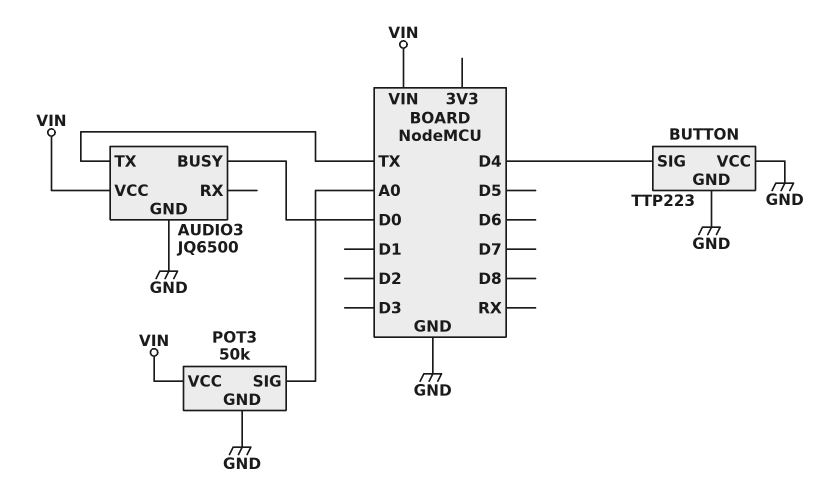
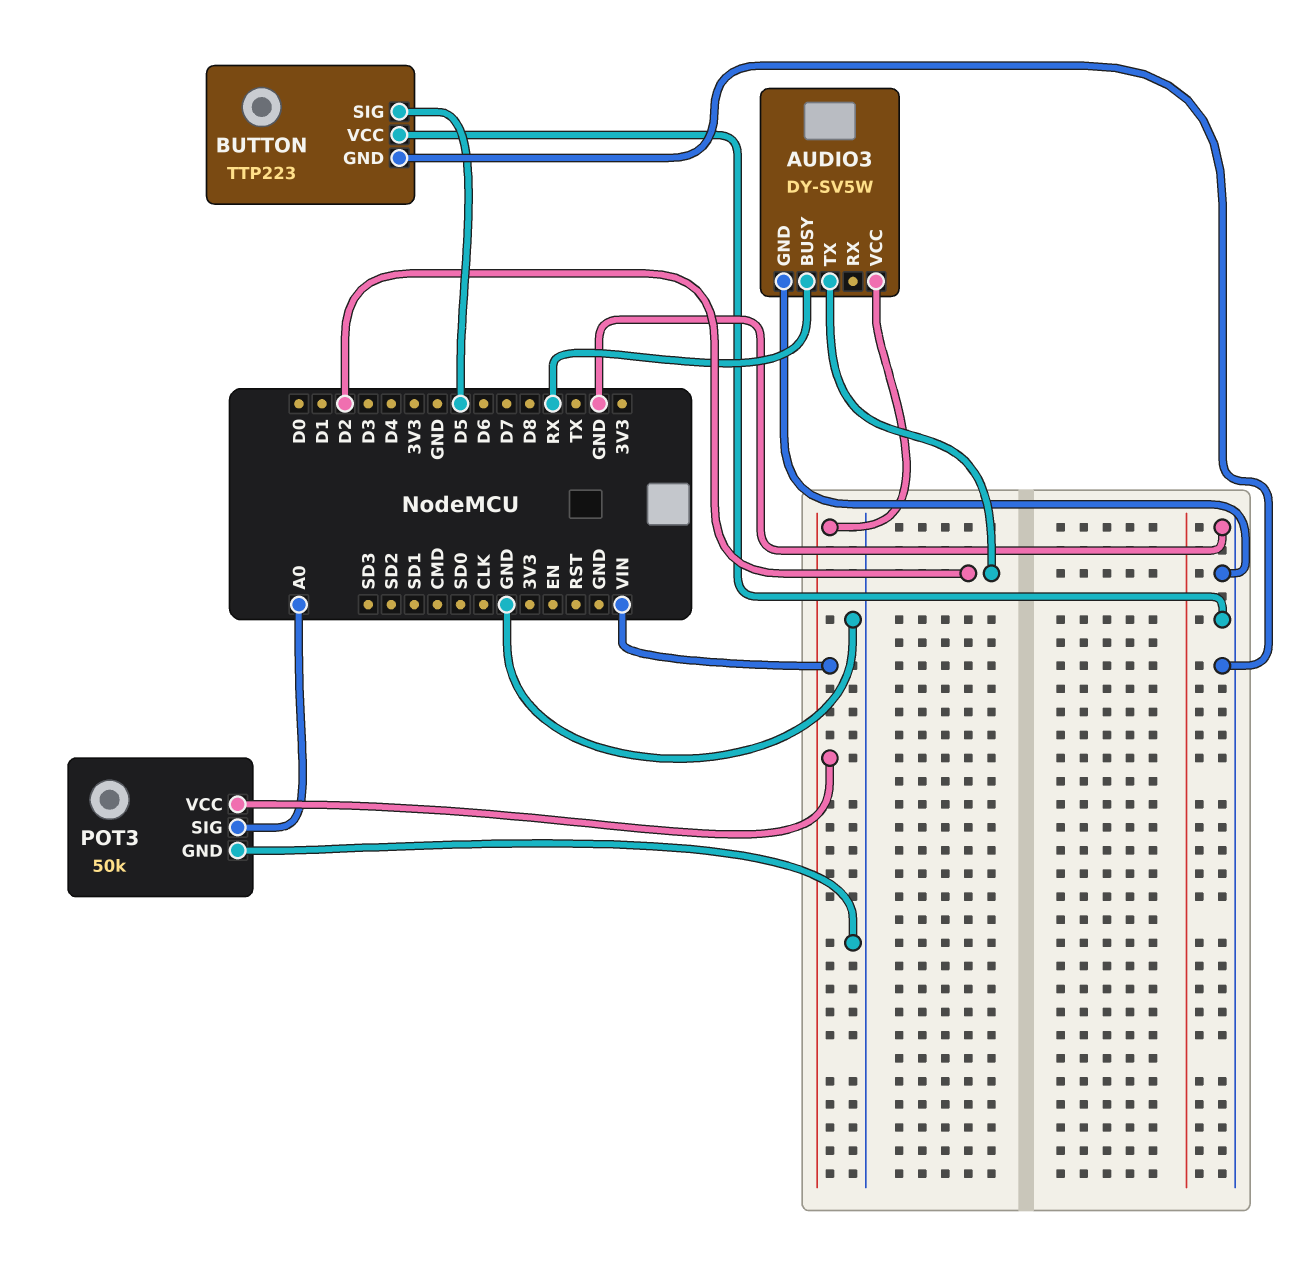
AUDIO3: JQ6500 -> DY-SV5W
AUDIO3 pin BUSY: D0 -> RX
AUDIO3 pin TX: TX -> D2
BUTTON pin SIG: D4 -> D5

